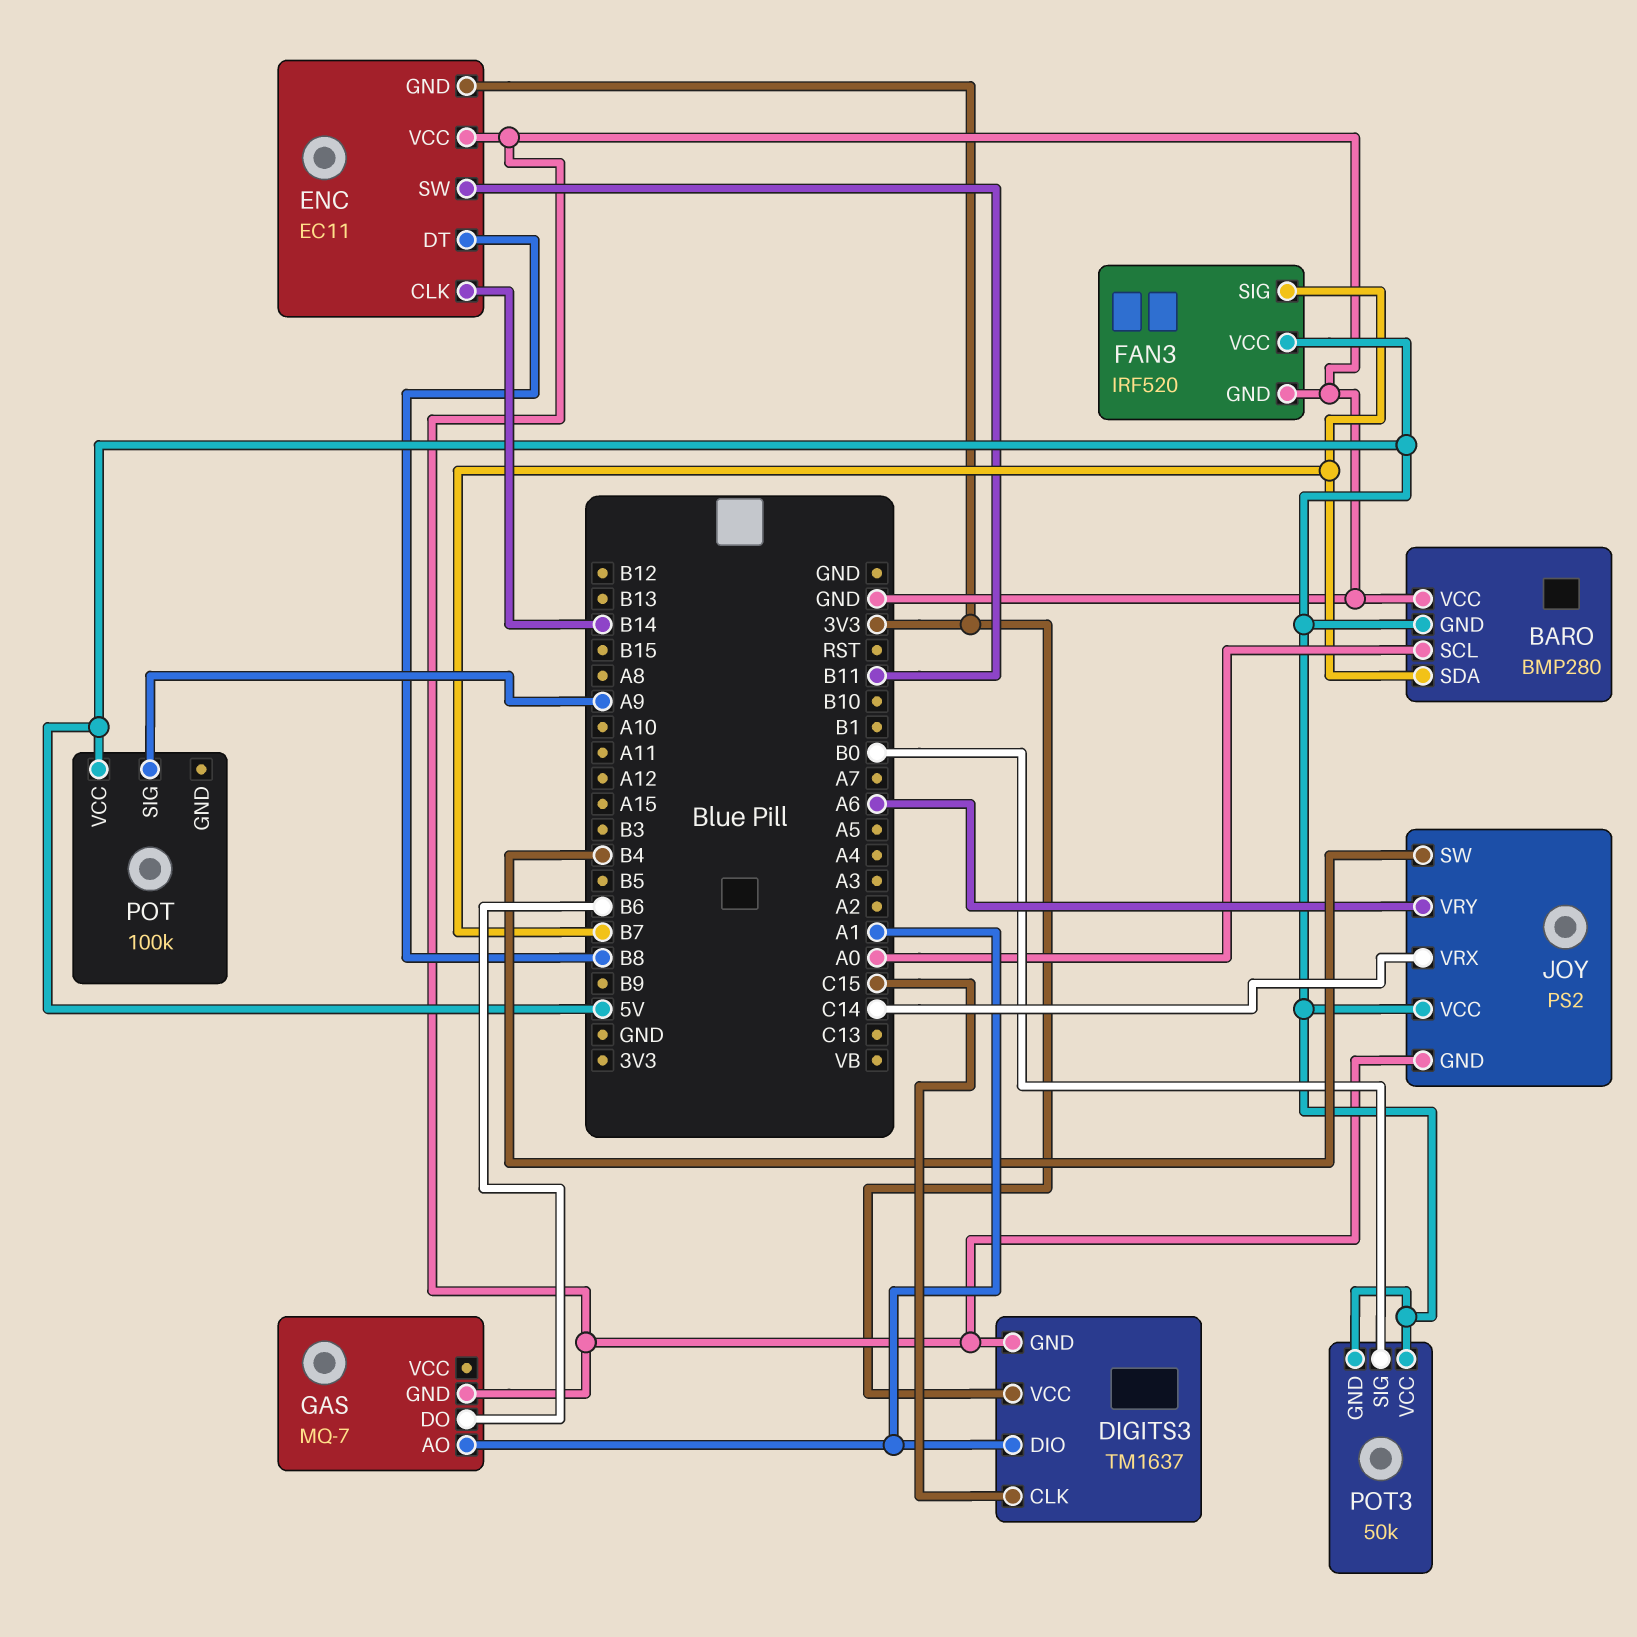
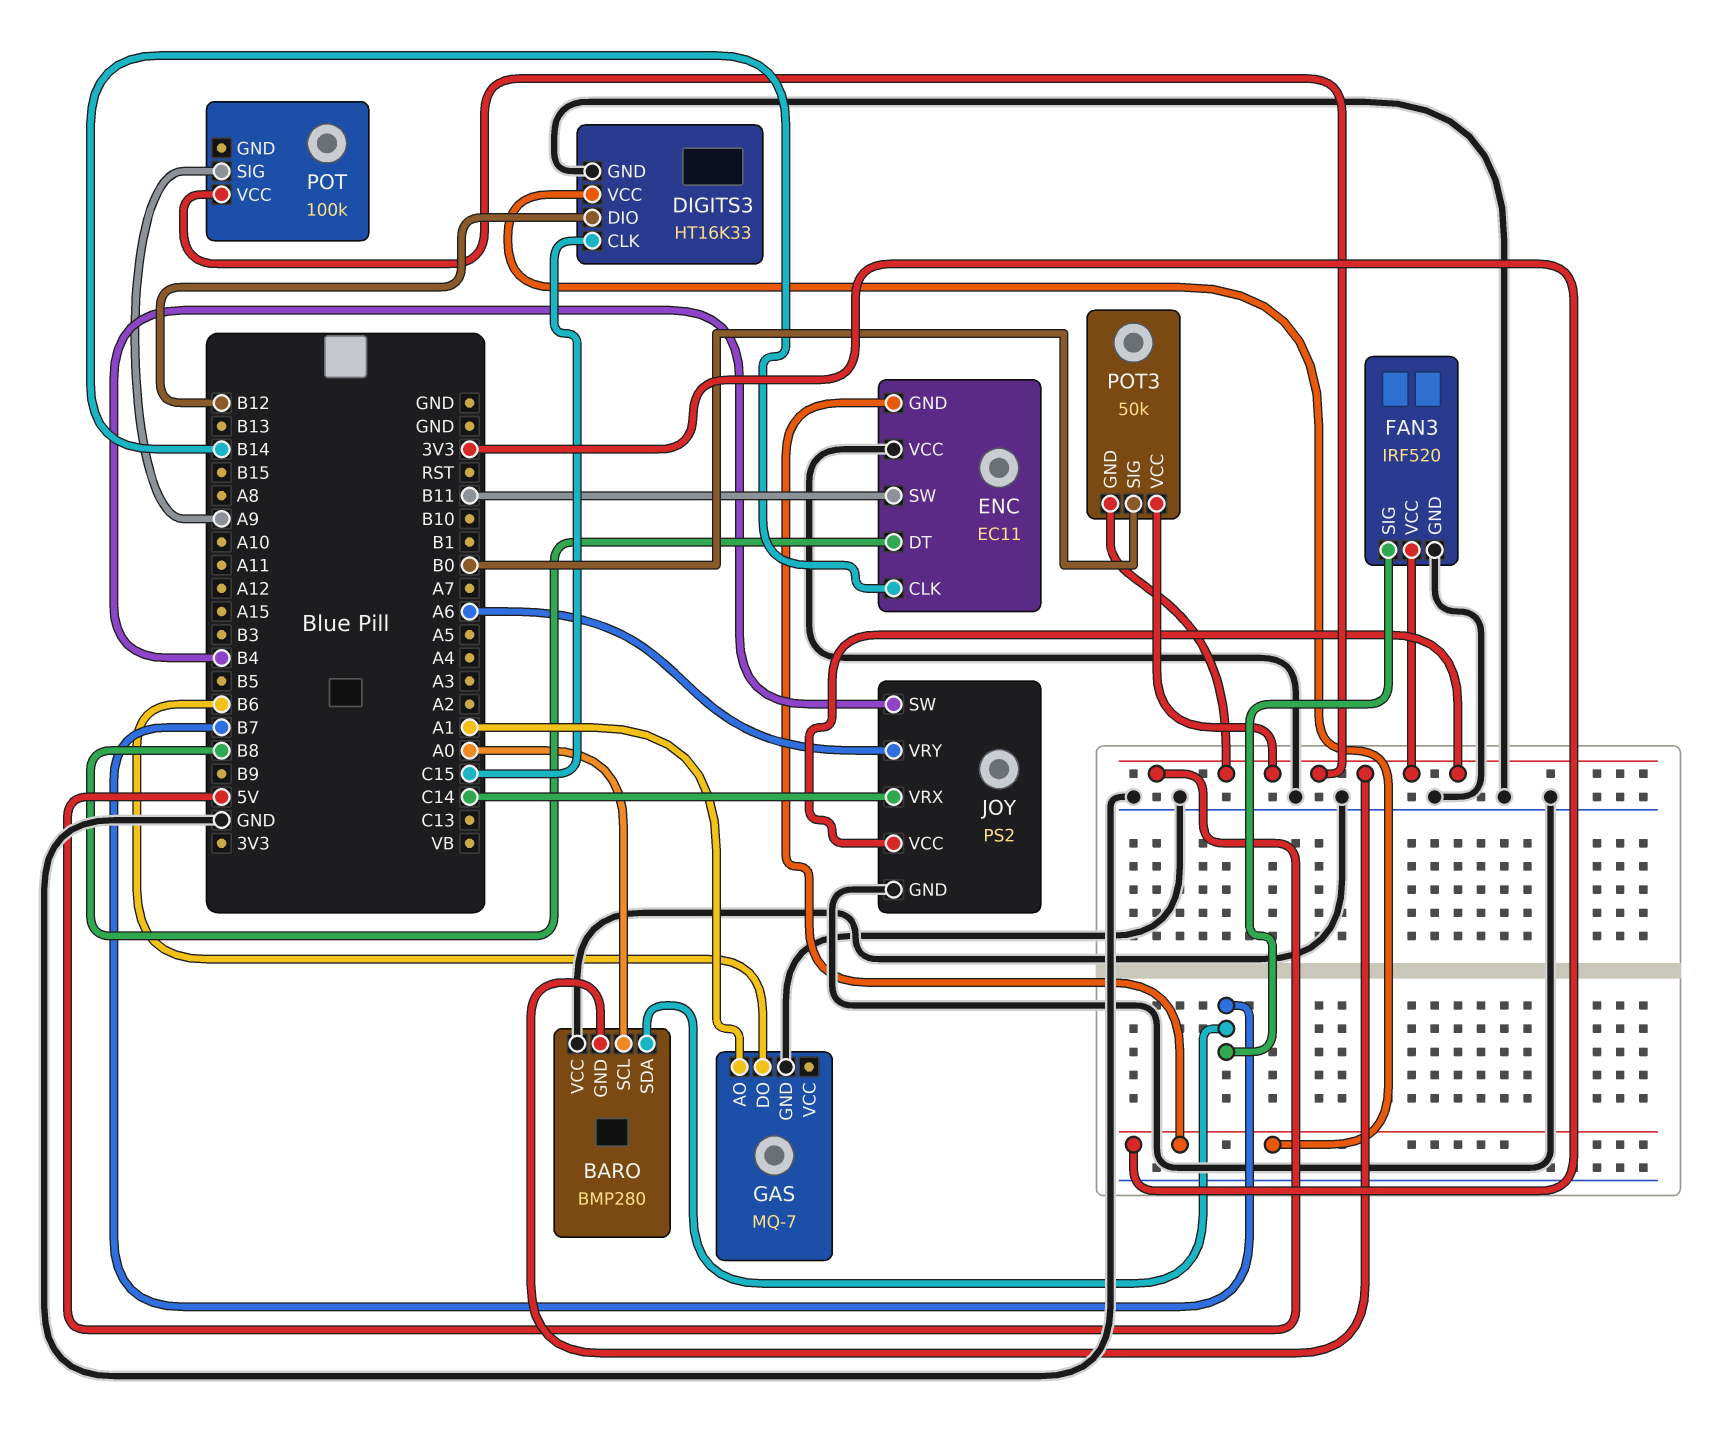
DIGITS3: TM1637 -> HT16K33
DIGITS3 pin DIO: A1 -> B12

